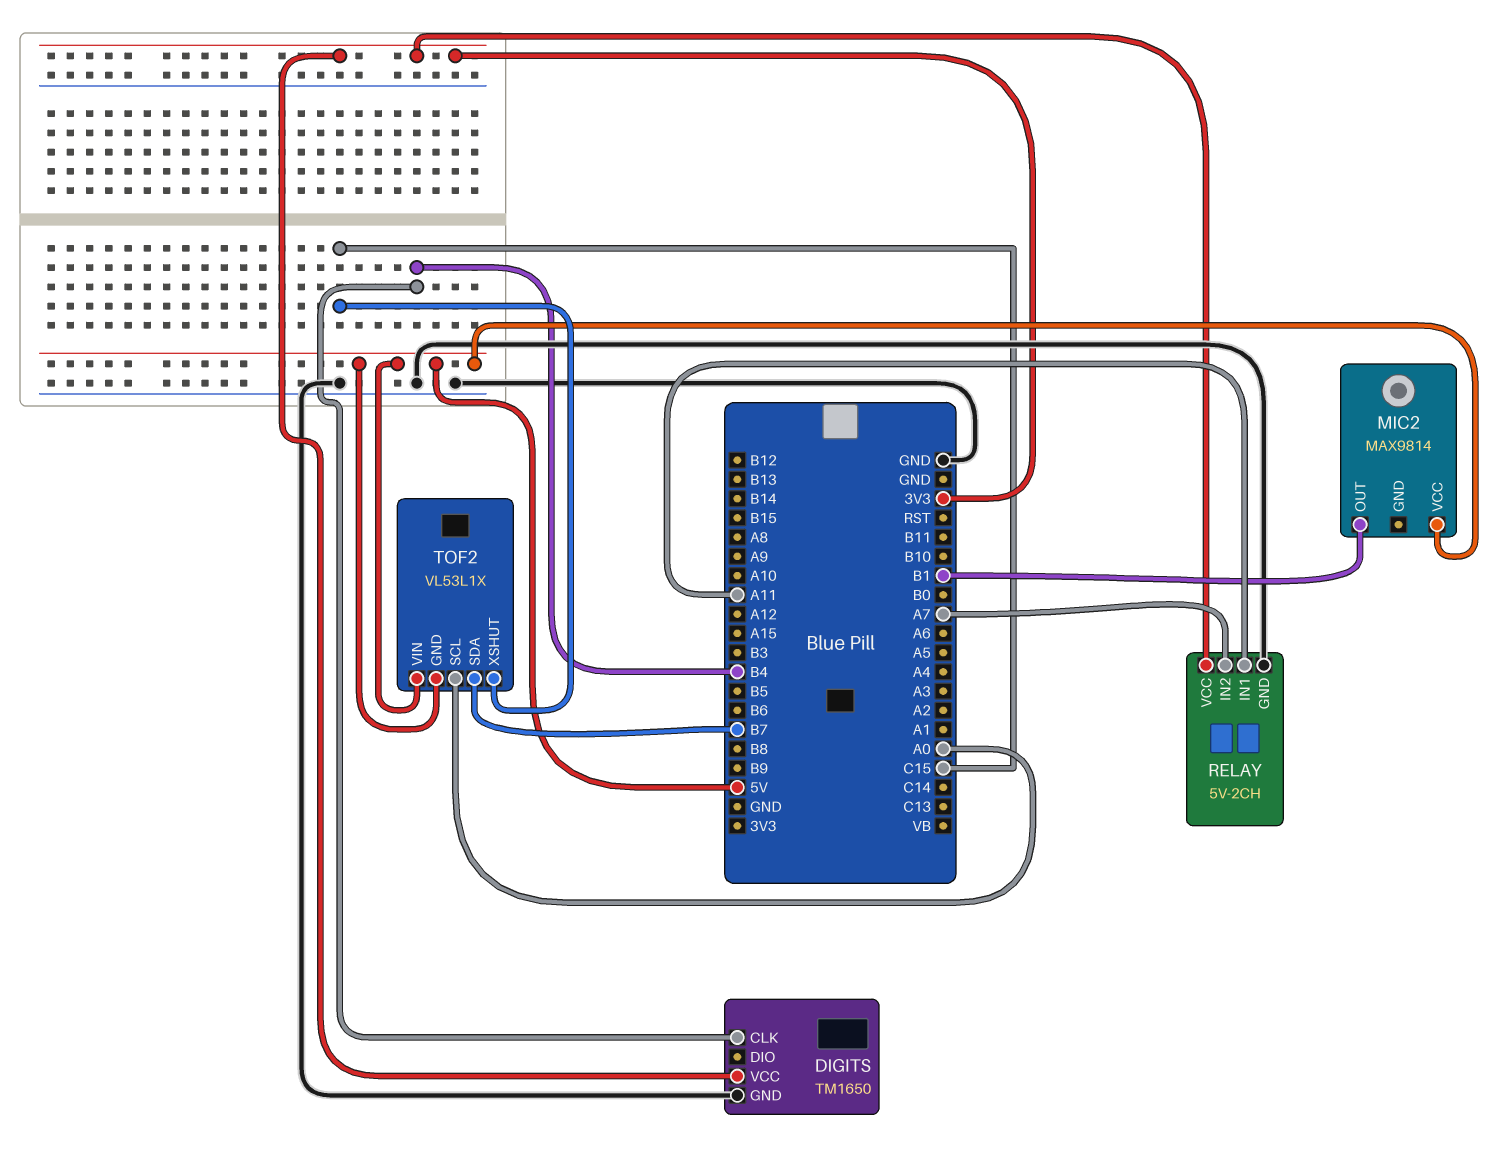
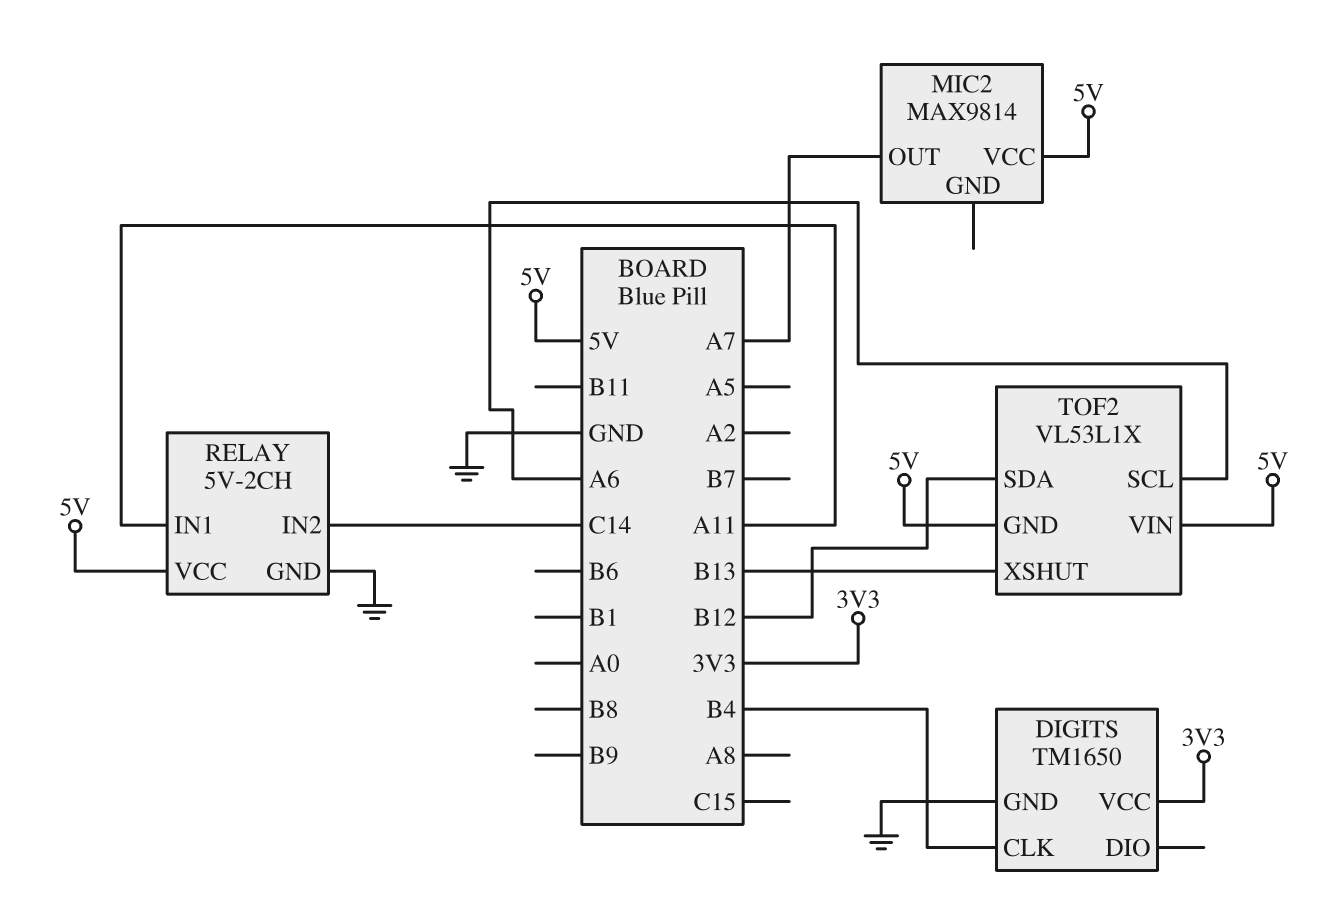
MIC2 pin OUT: B1 -> A7
RELAY pin IN2: A7 -> C14
RELAY pin VCC: 3V3 -> 5V
TOF2 pin SCL: A0 -> A6
TOF2 pin SDA: B7 -> B12
TOF2 pin XSHUT: C15 -> B13

